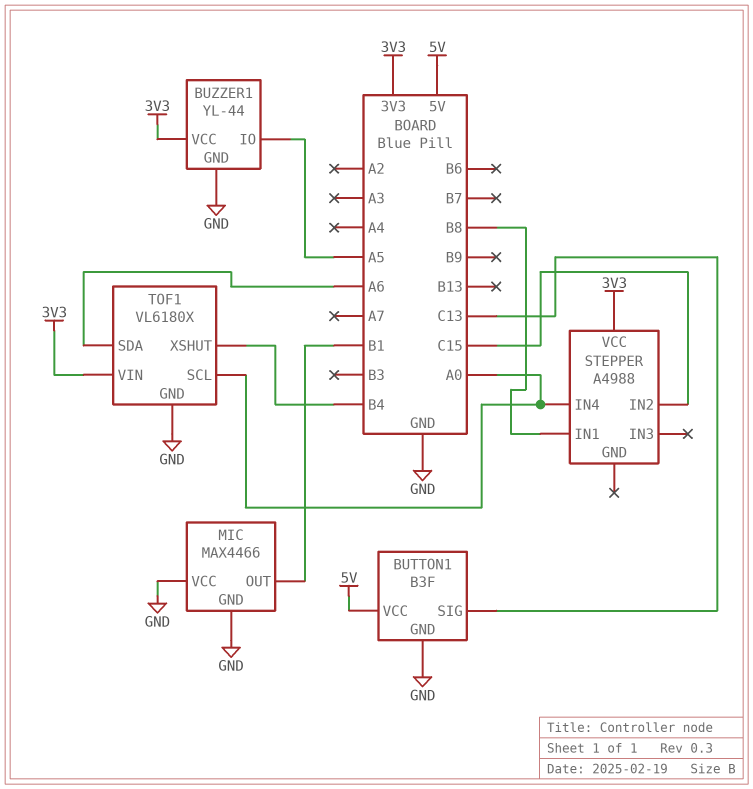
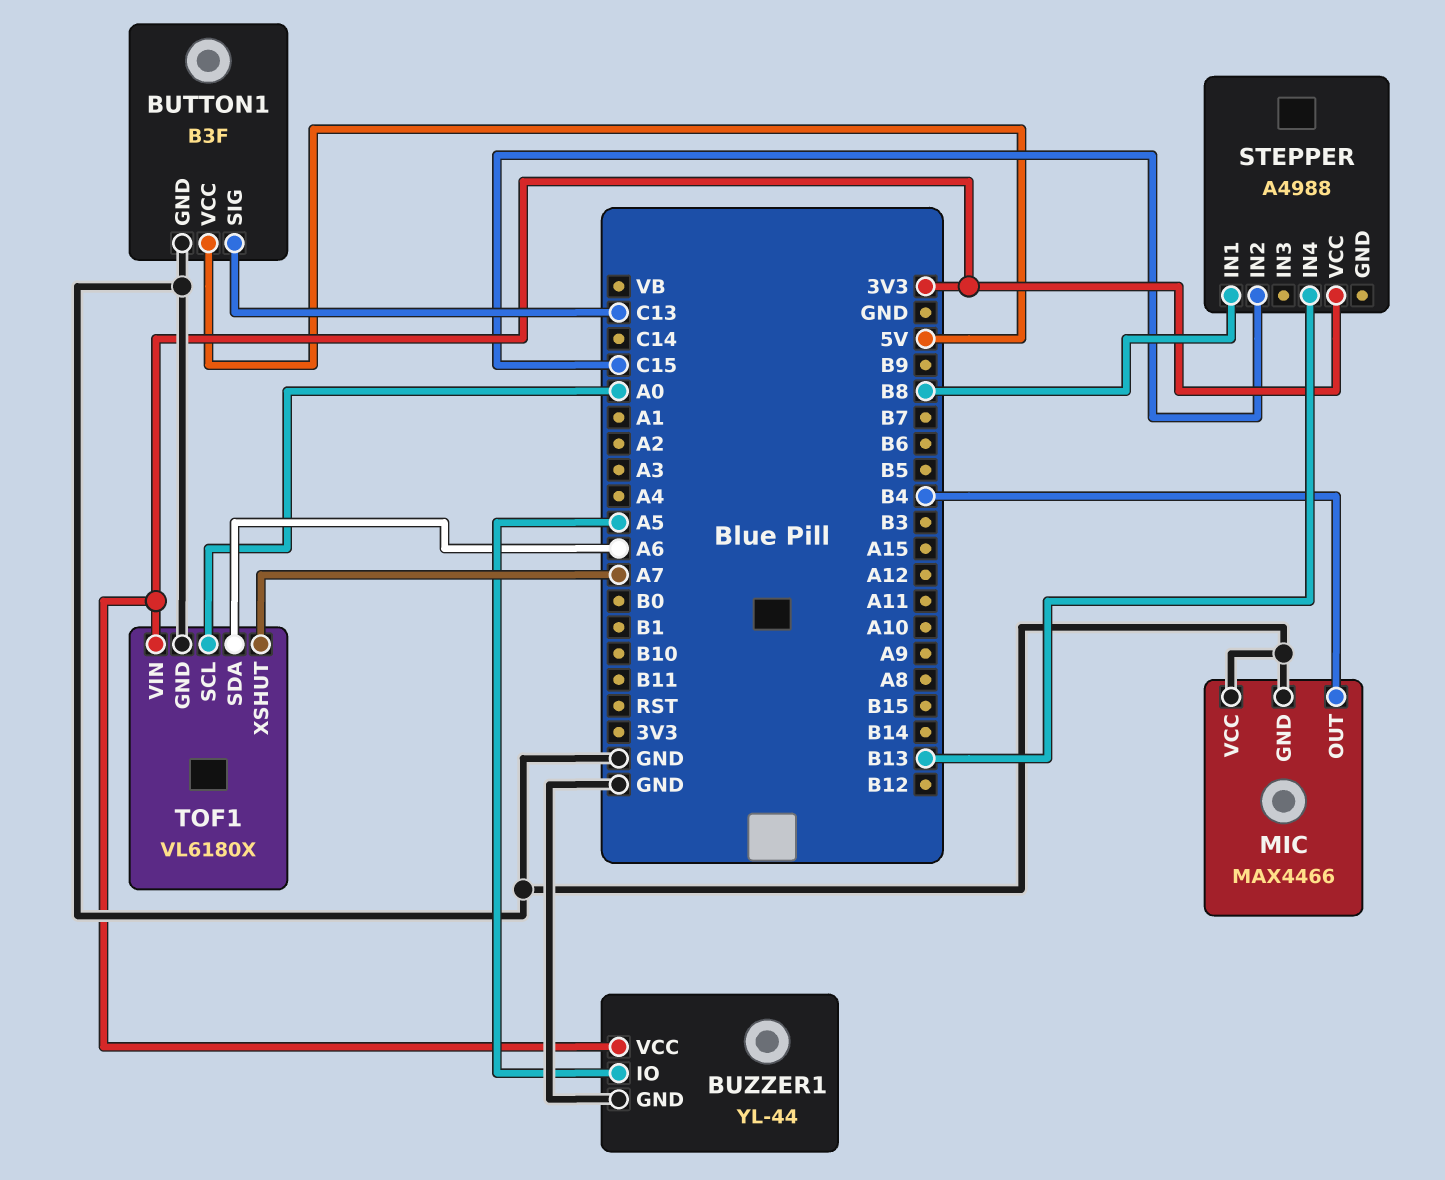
MIC pin OUT: B1 -> B4
STEPPER pin IN4: A0 -> B13
TOF1 pin XSHUT: B4 -> A7

